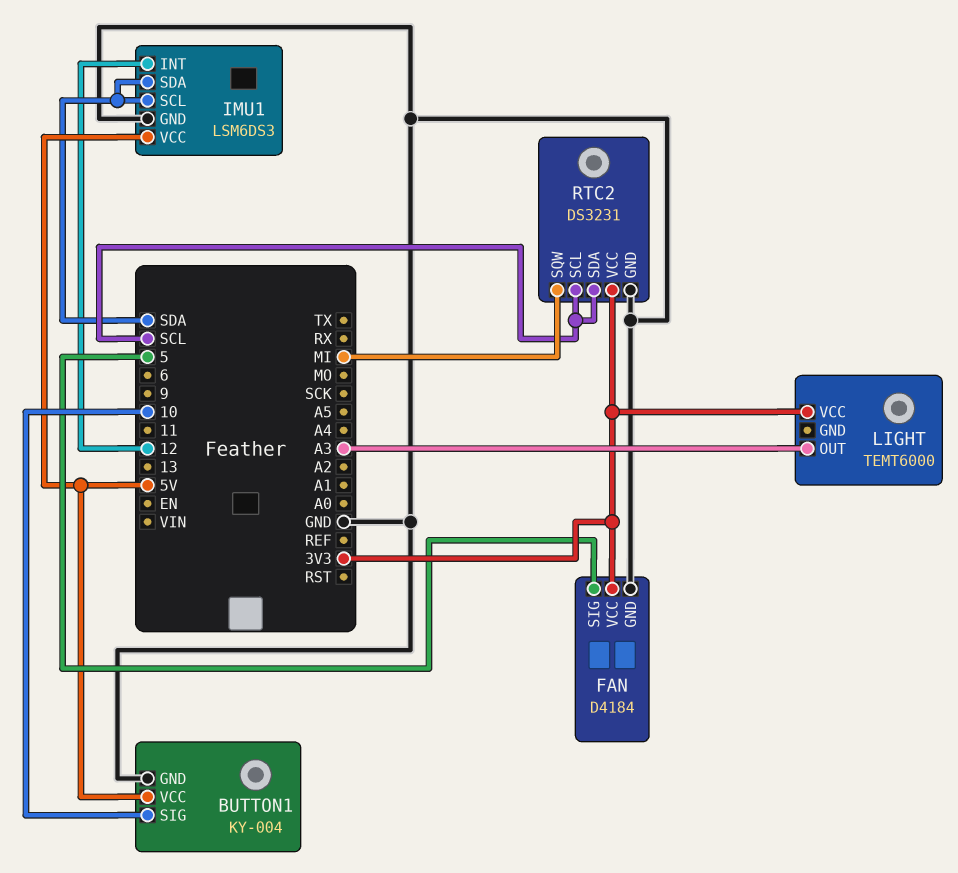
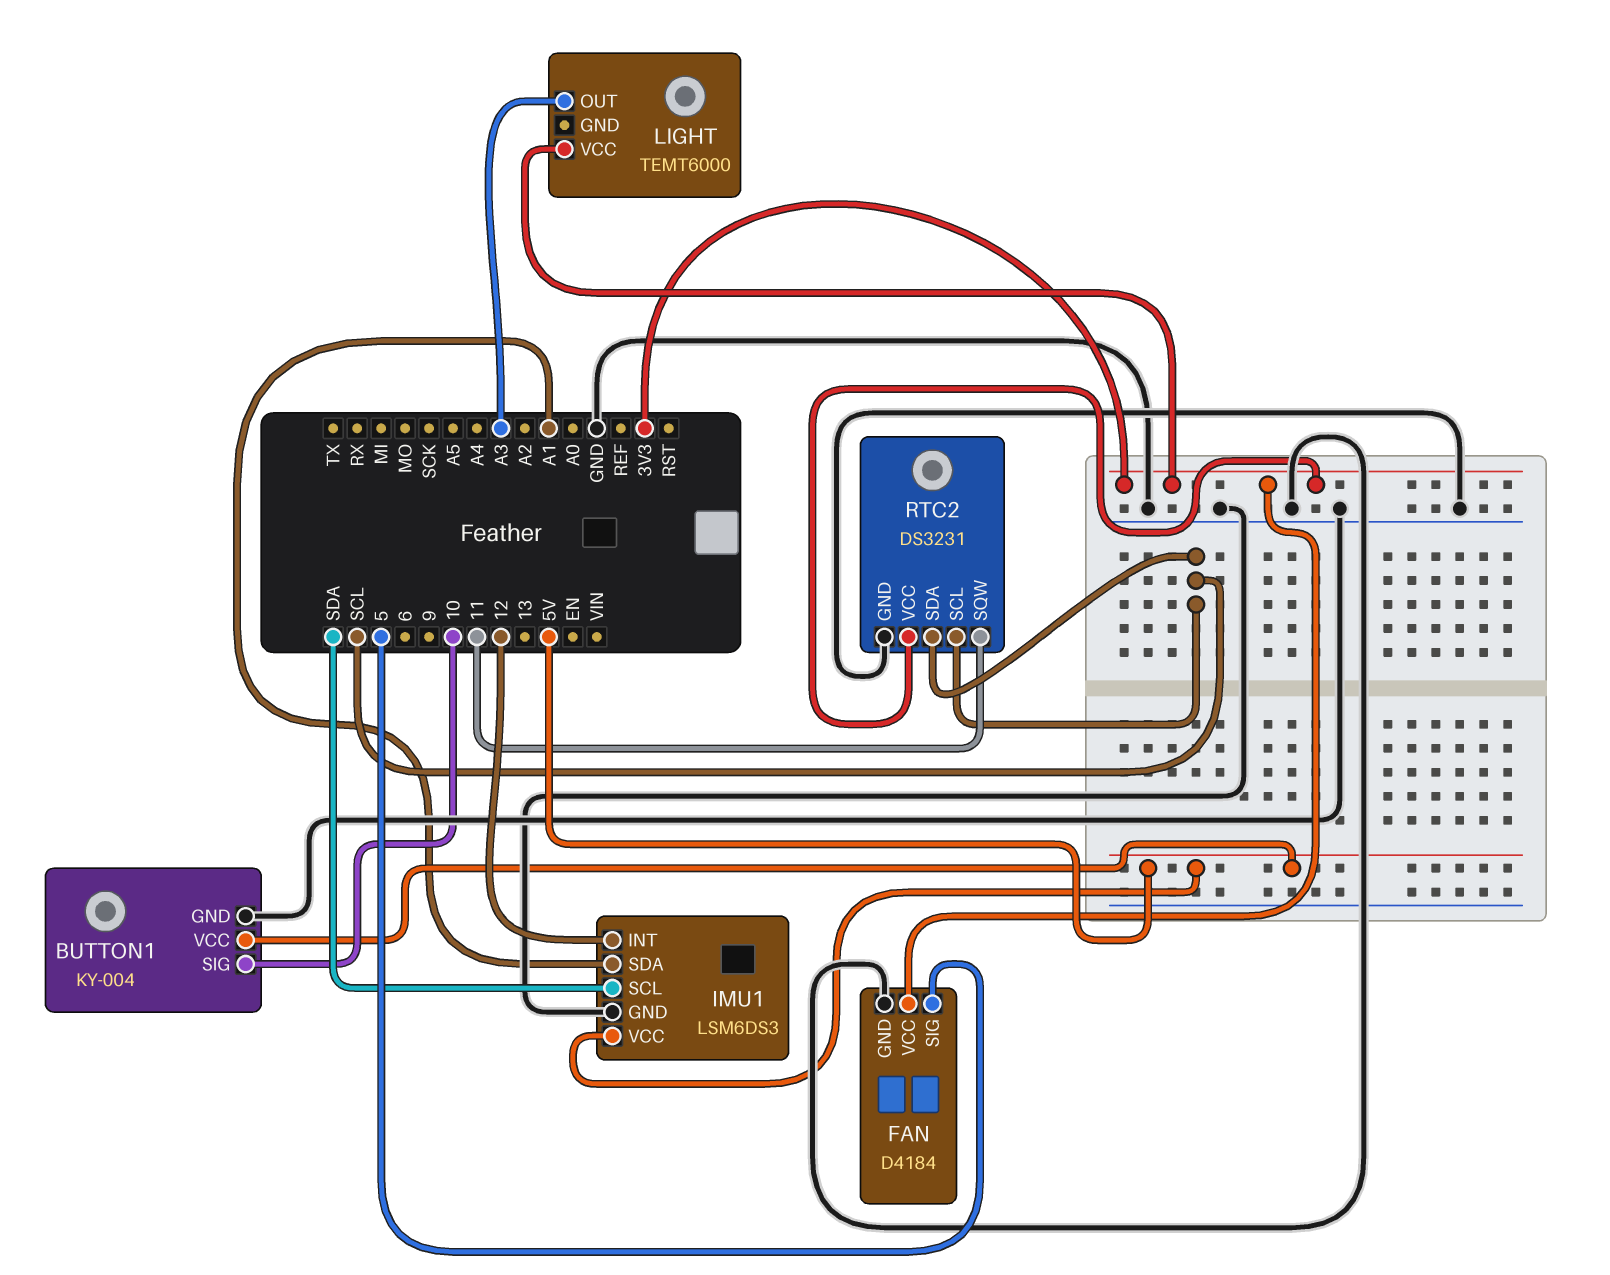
IMU1 pin SDA: SDA -> A1
RTC2 pin SQW: MI -> 11

